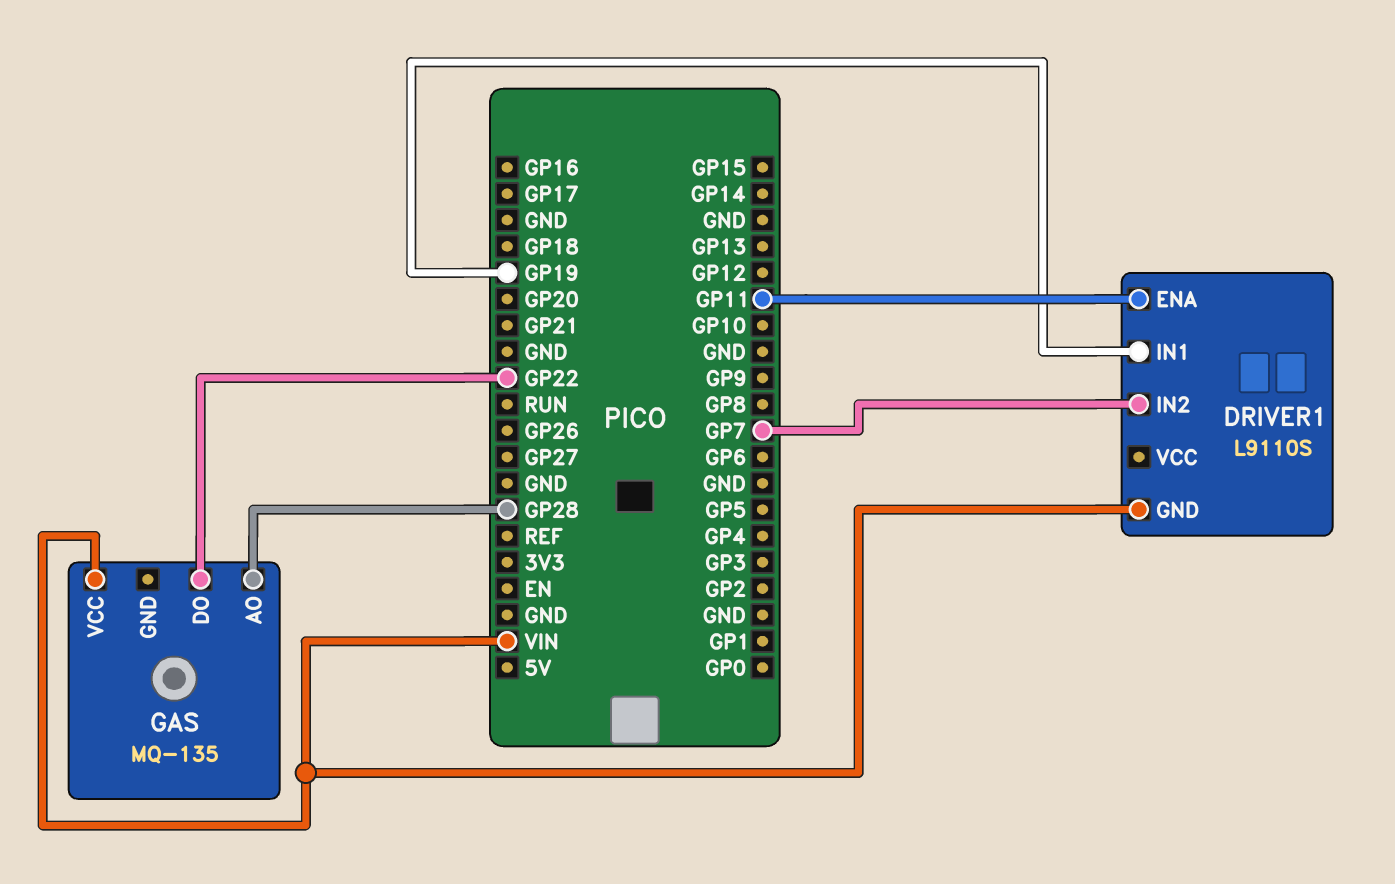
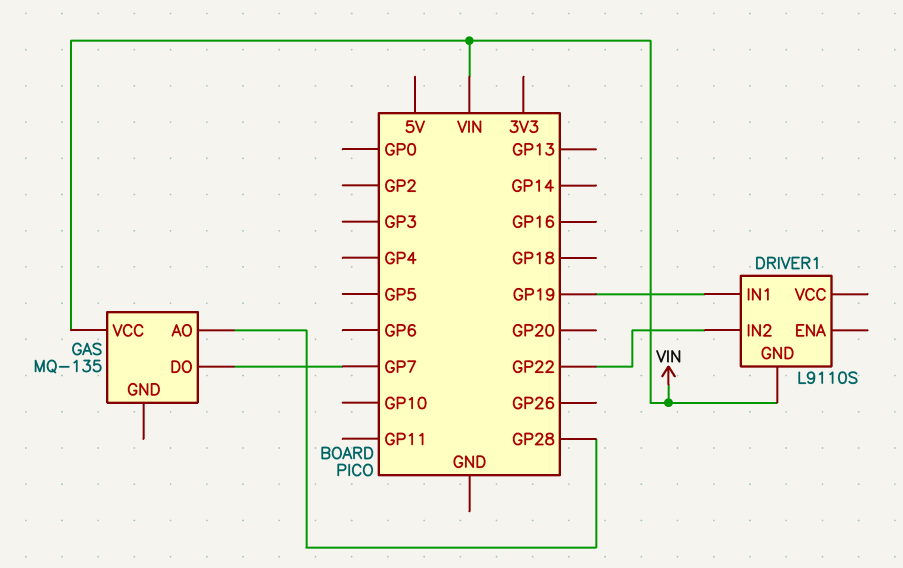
DRIVER1 pin ENA: GP11 -> none
DRIVER1 pin IN2: GP7 -> GP22
GAS pin DO: GP22 -> GP7

